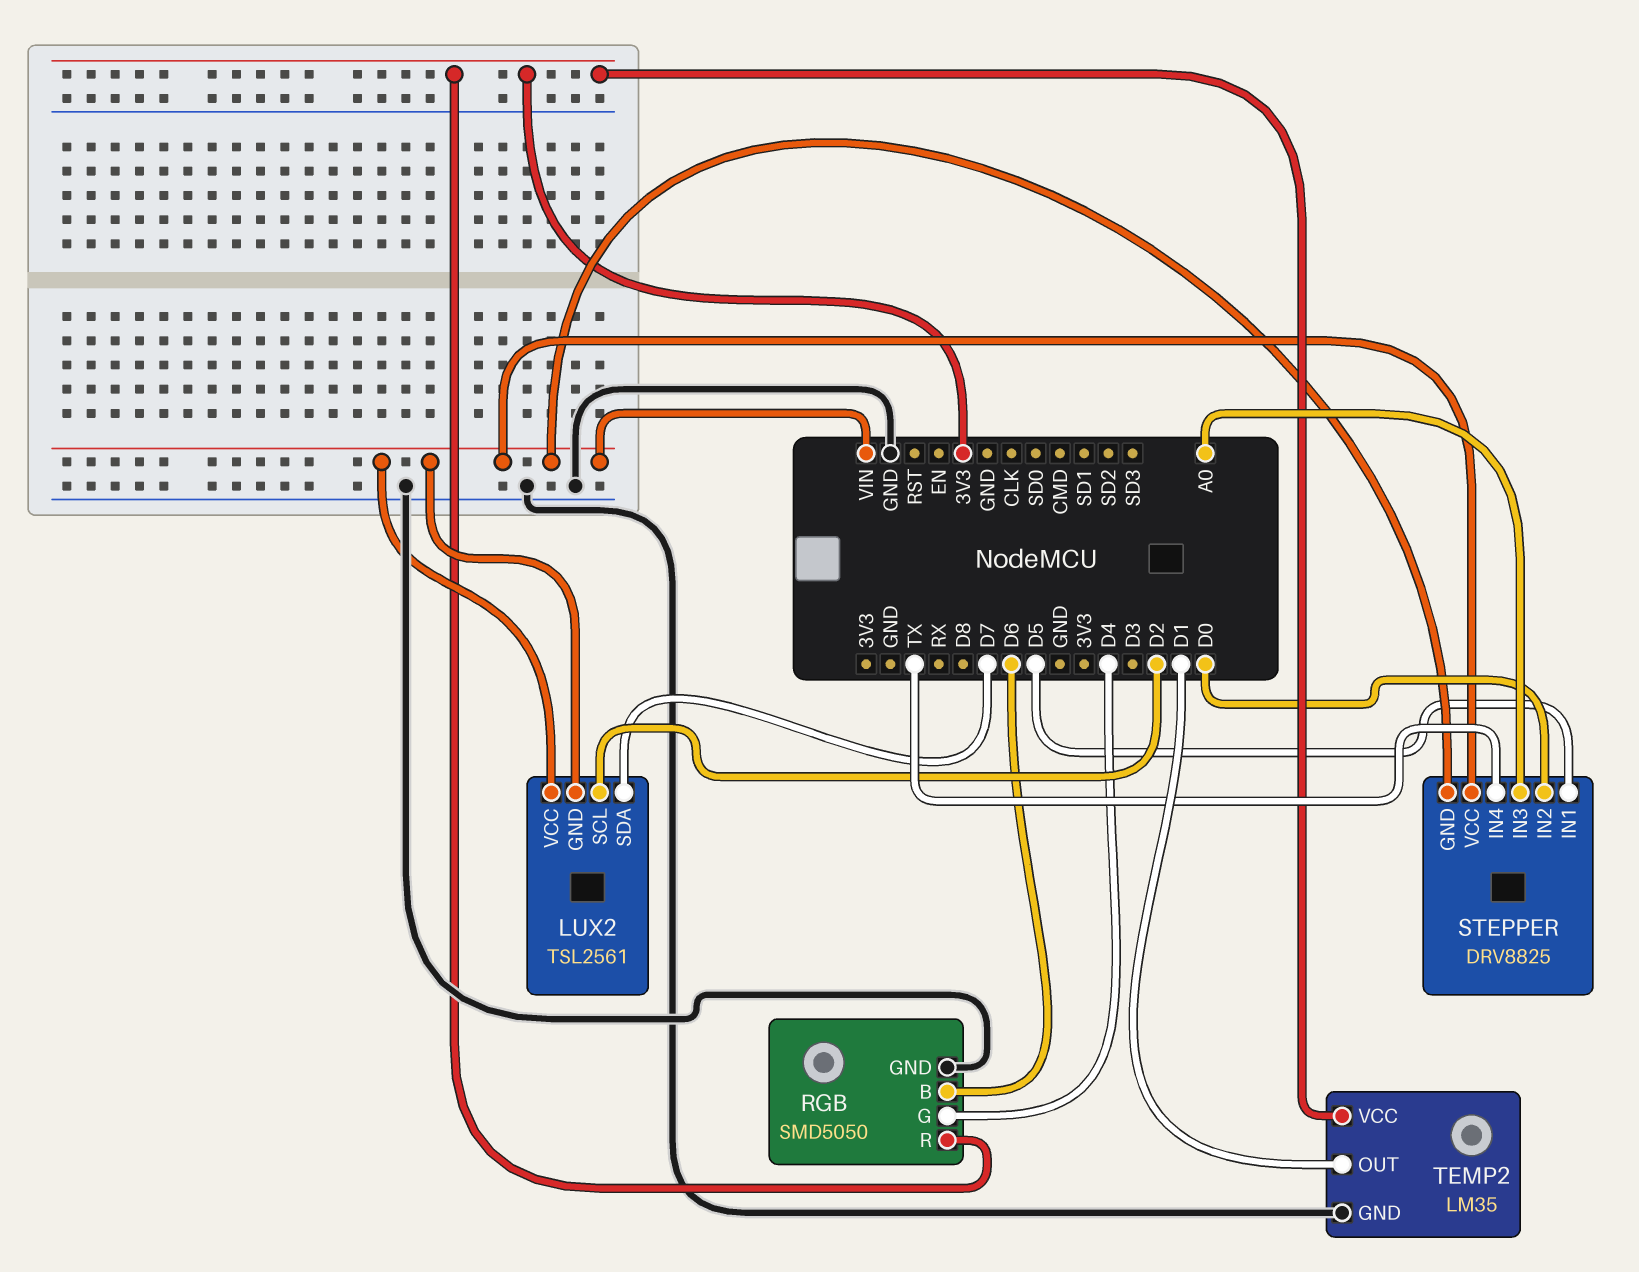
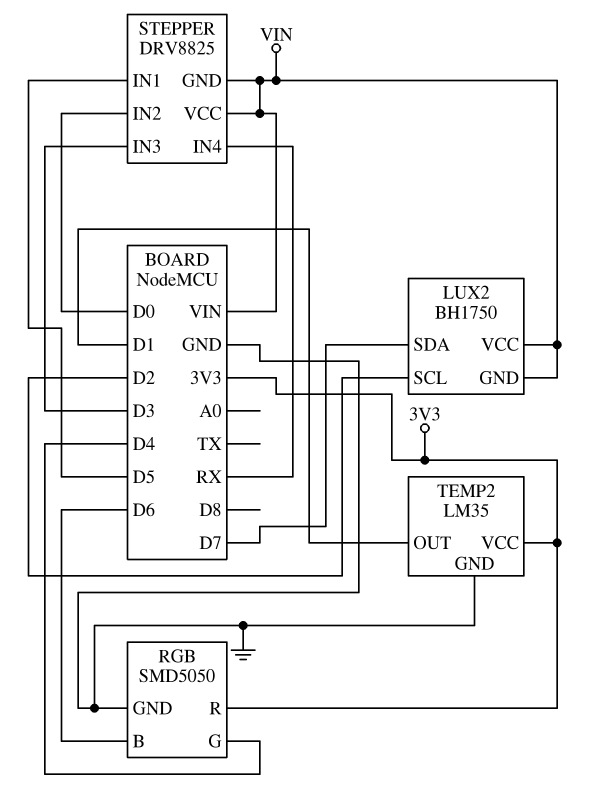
LUX2: TSL2561 -> BH1750
STEPPER pin IN3: A0 -> D3
STEPPER pin IN4: TX -> RX

